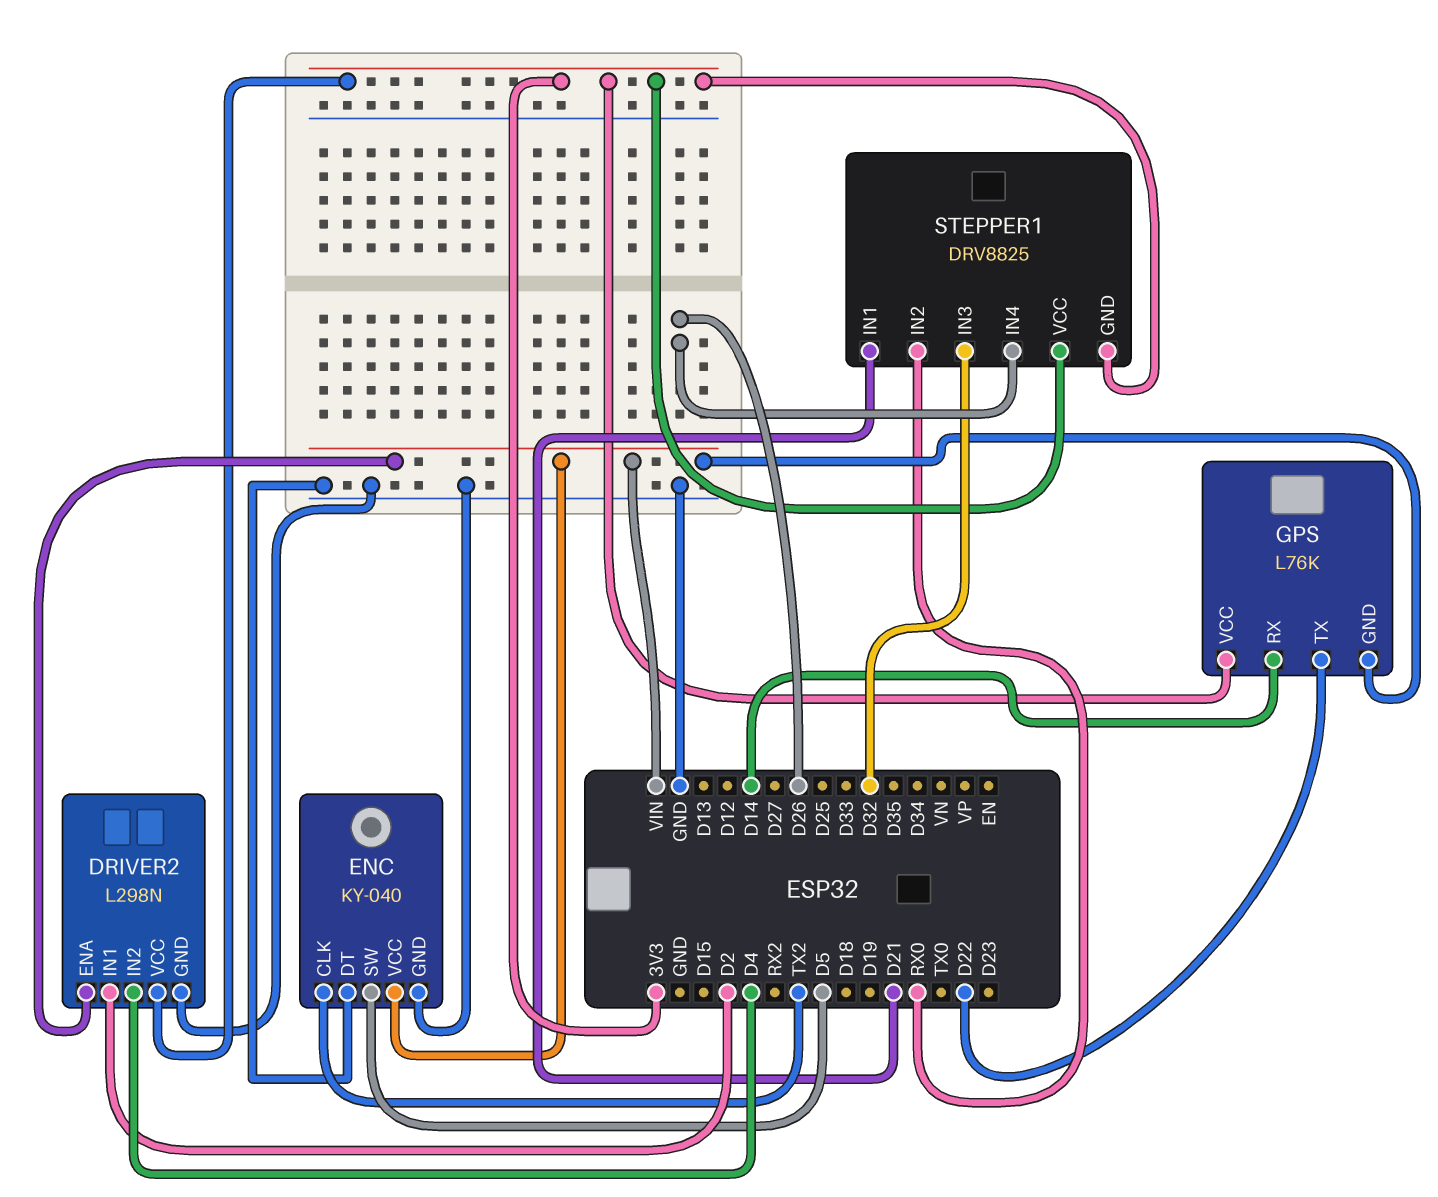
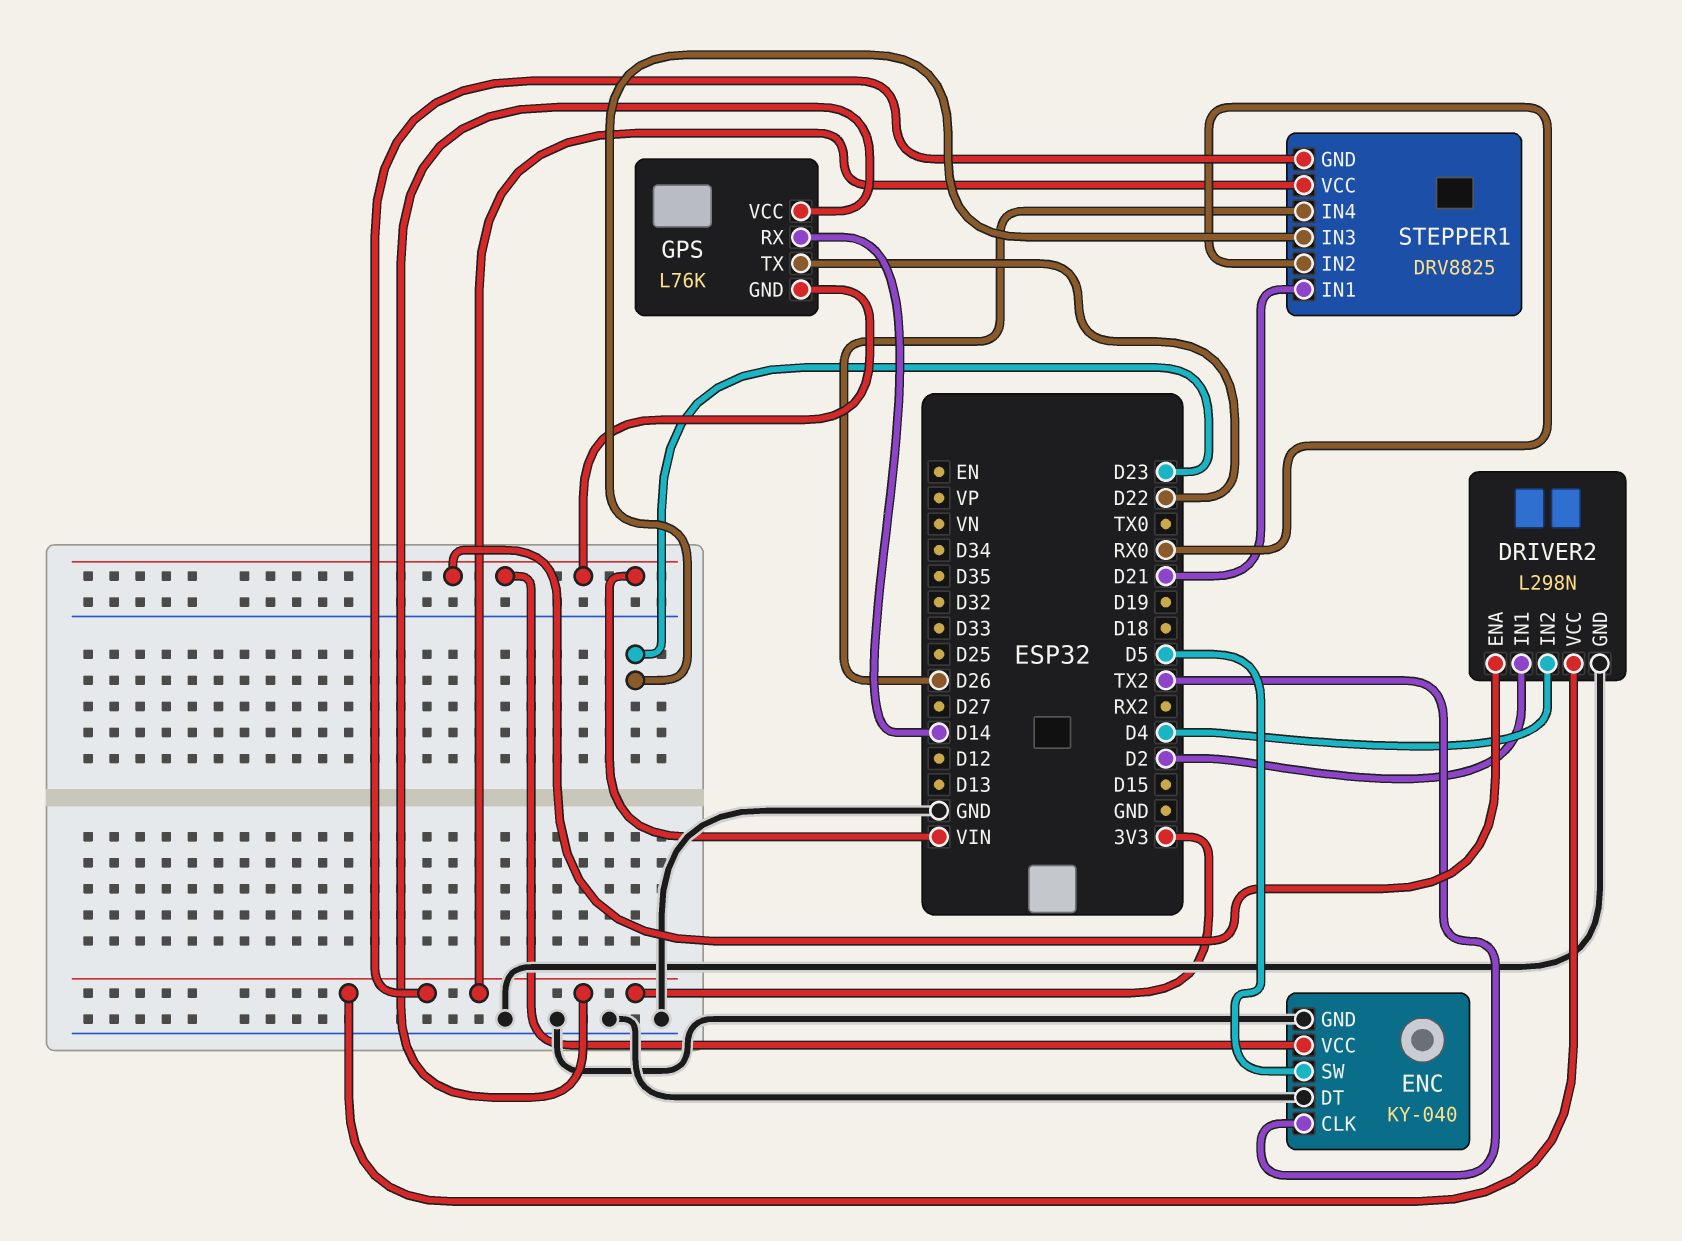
STEPPER1 pin IN3: D32 -> D23

